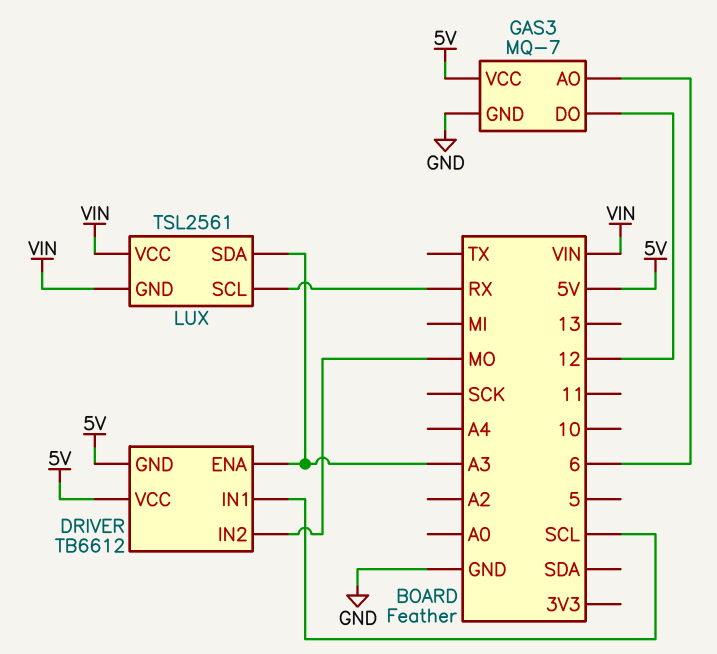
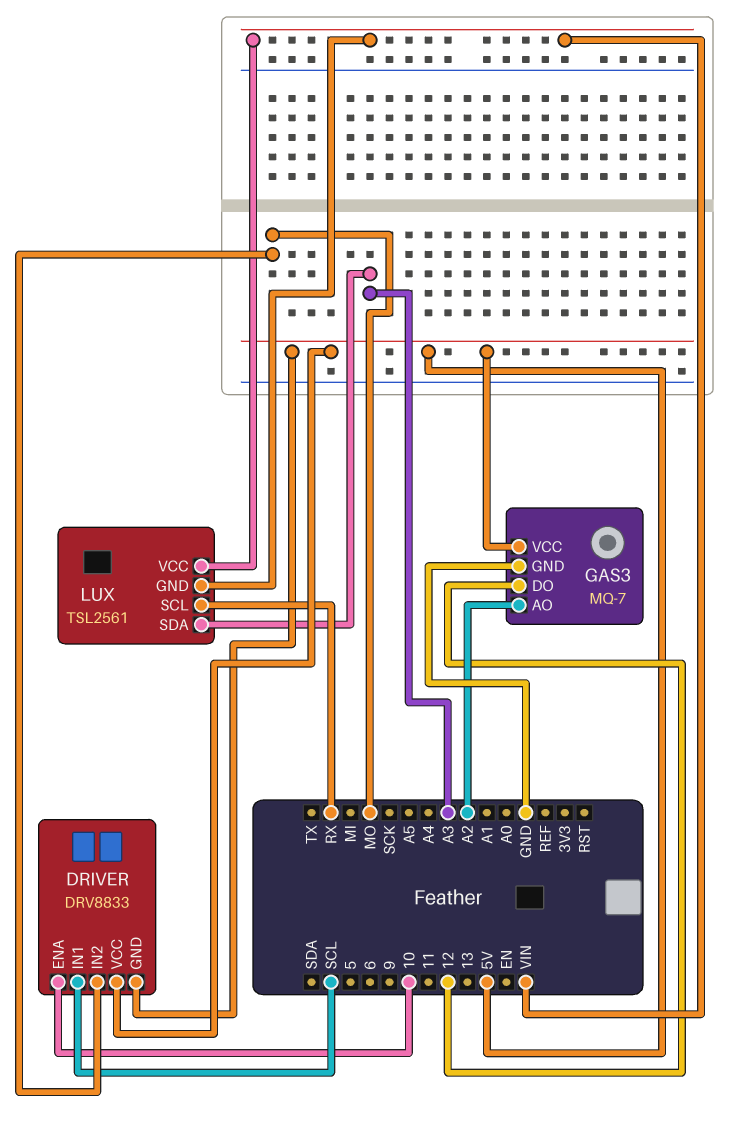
DRIVER: TB6612 -> DRV8833
DRIVER pin ENA: A3 -> 10
GAS3 pin AO: 6 -> A2

